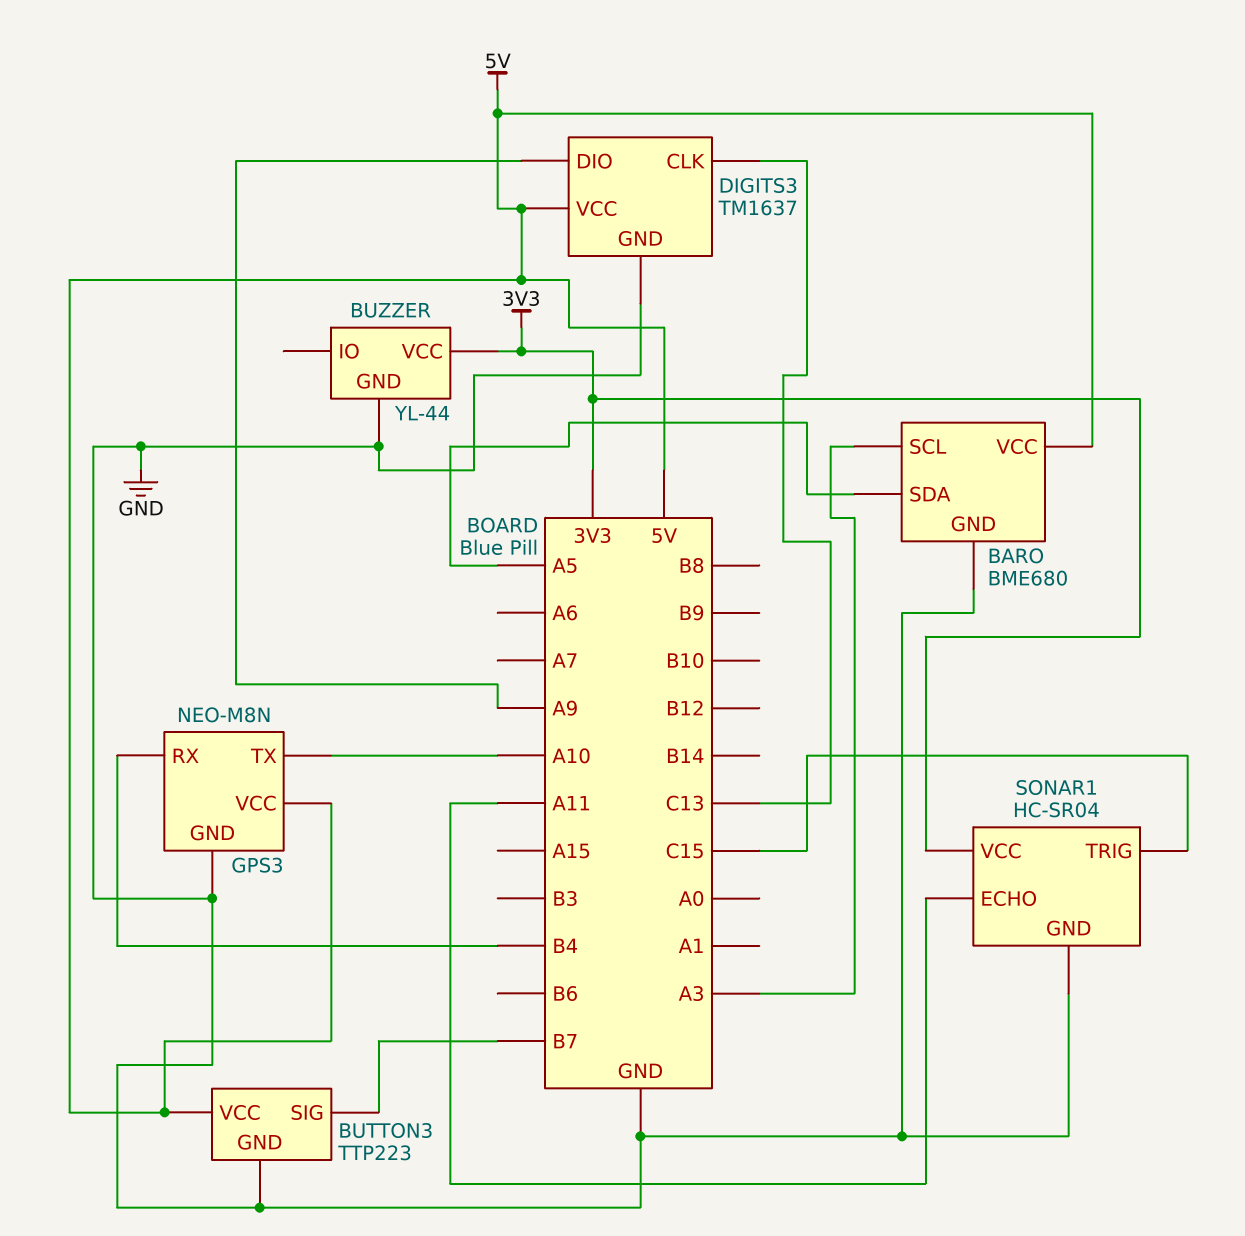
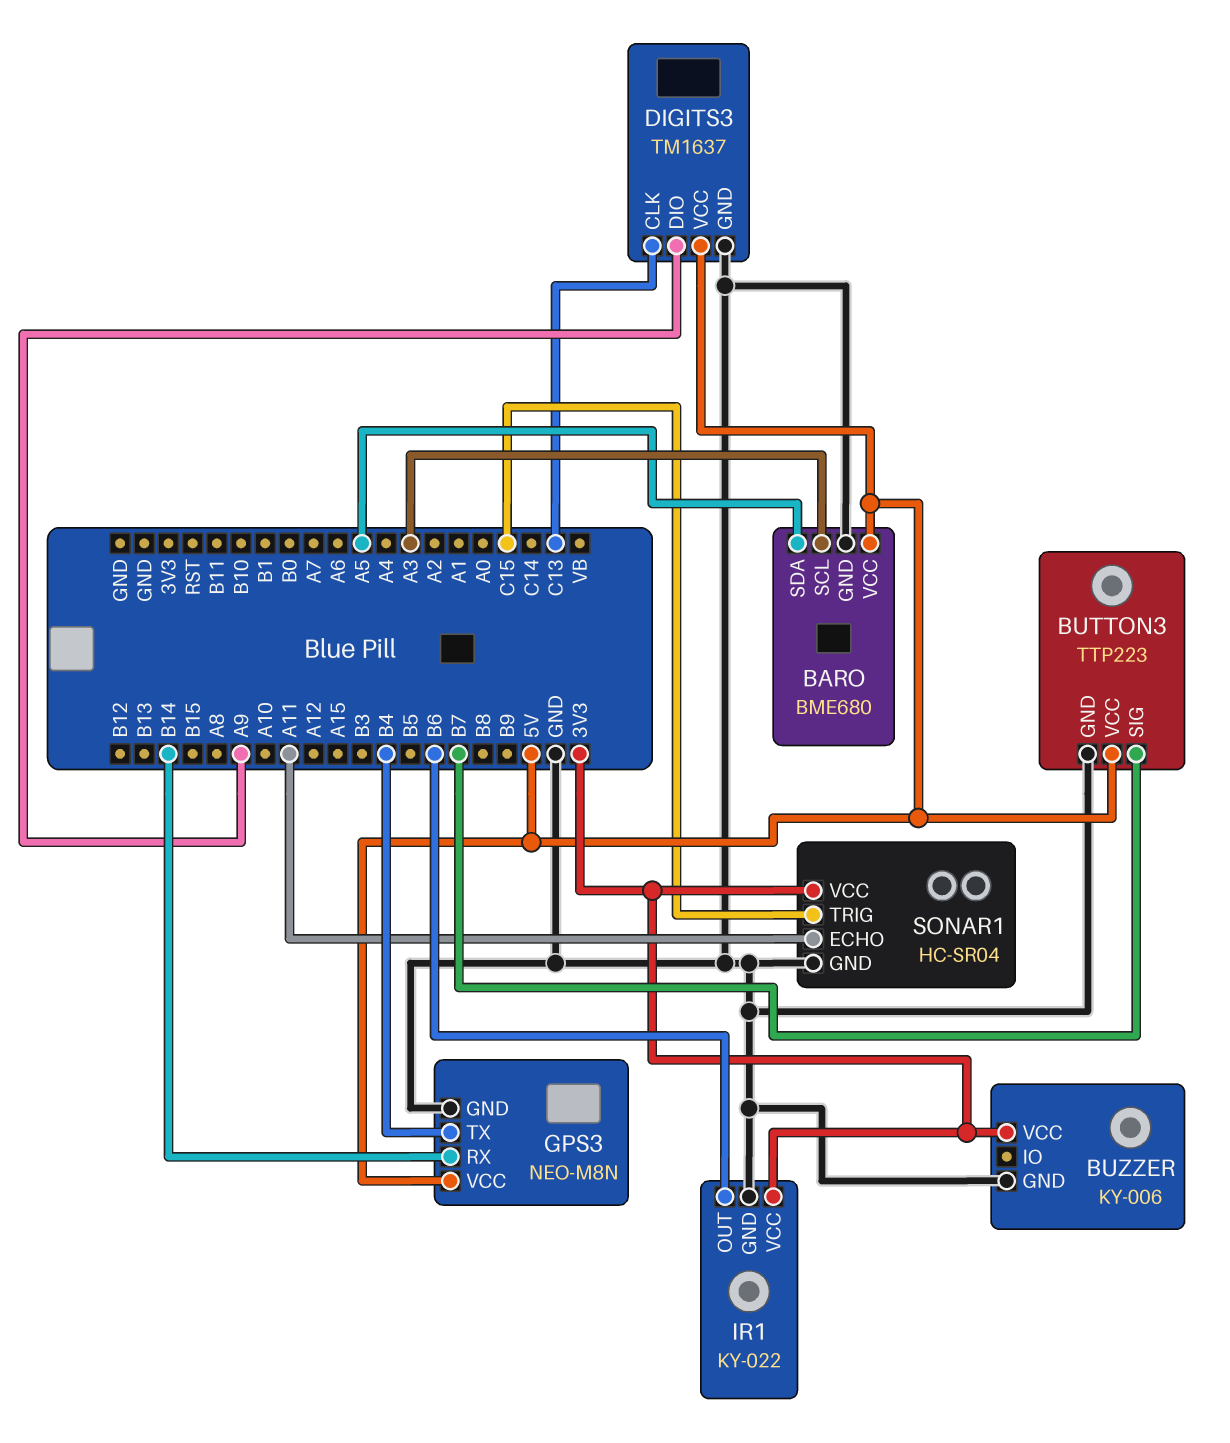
BUZZER: YL-44 -> KY-006
GPS3 pin RX: B4 -> B14
GPS3 pin TX: A10 -> B4
IR1: none -> KY-022
IR1 pin GND: none -> GND
IR1 pin OUT: none -> B6
IR1 pin VCC: none -> 3V3

